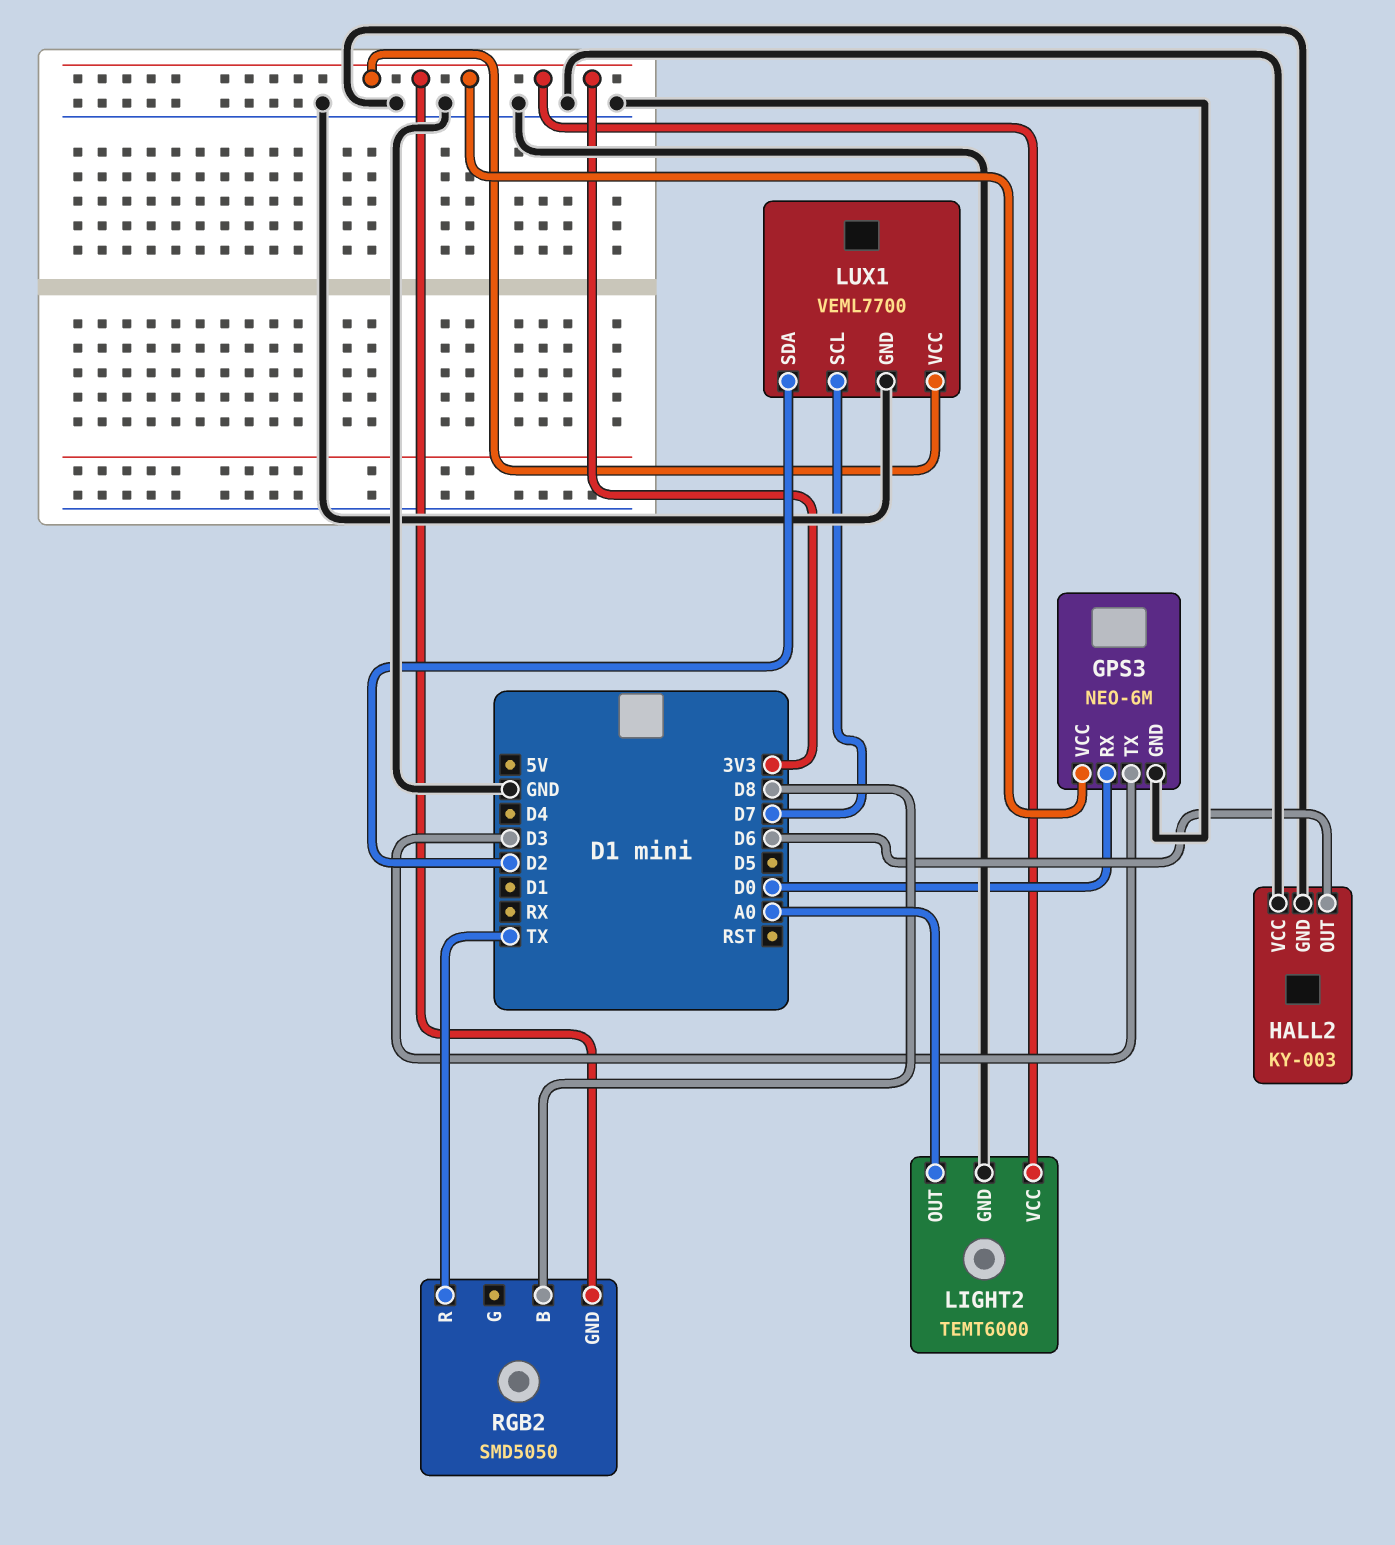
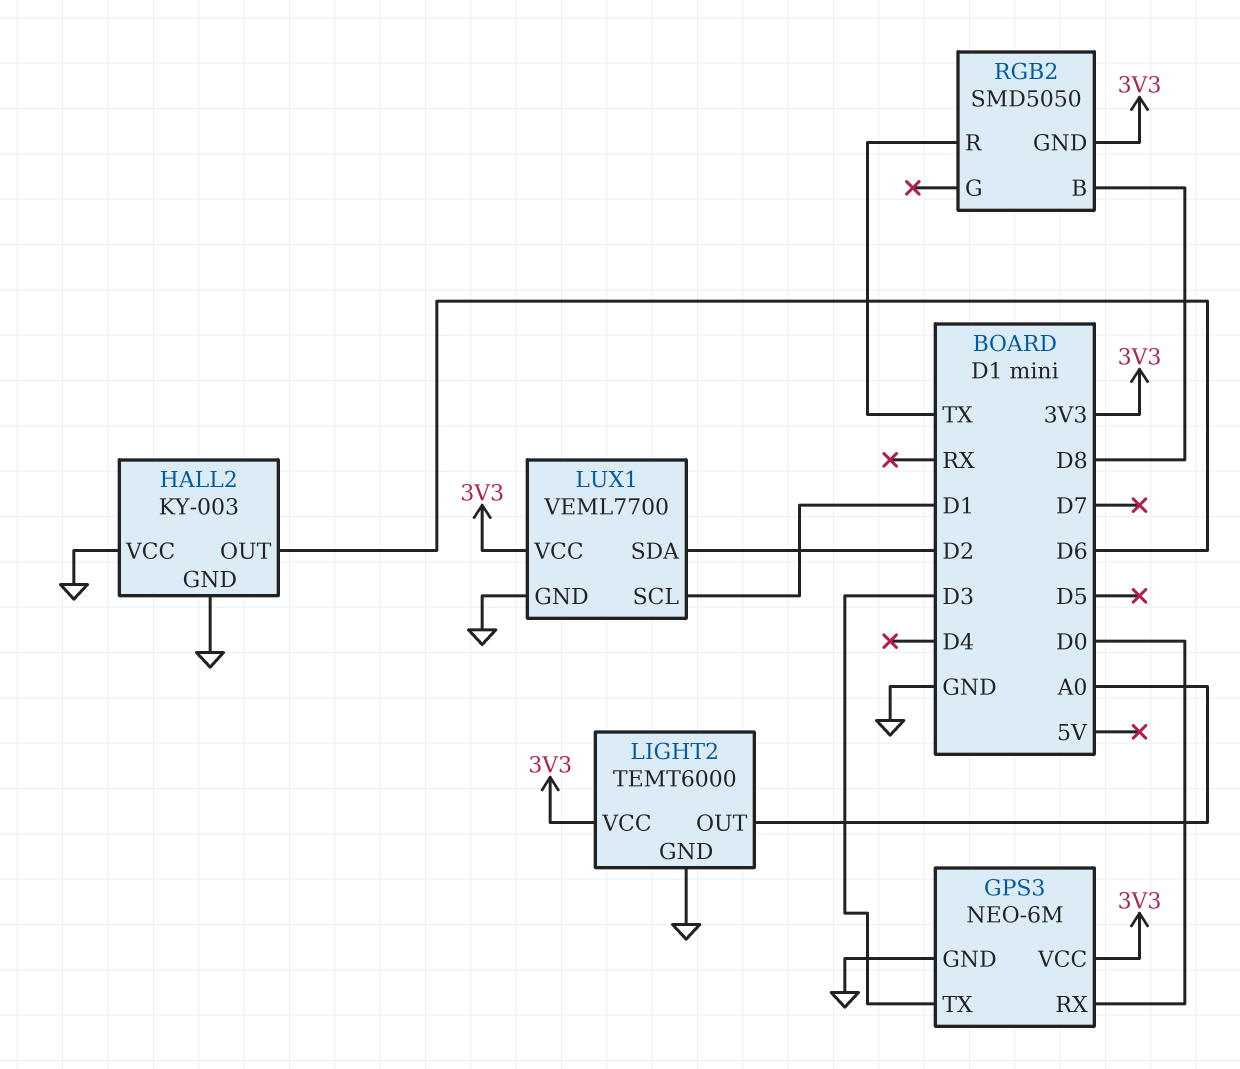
LUX1 pin SCL: D7 -> D1

